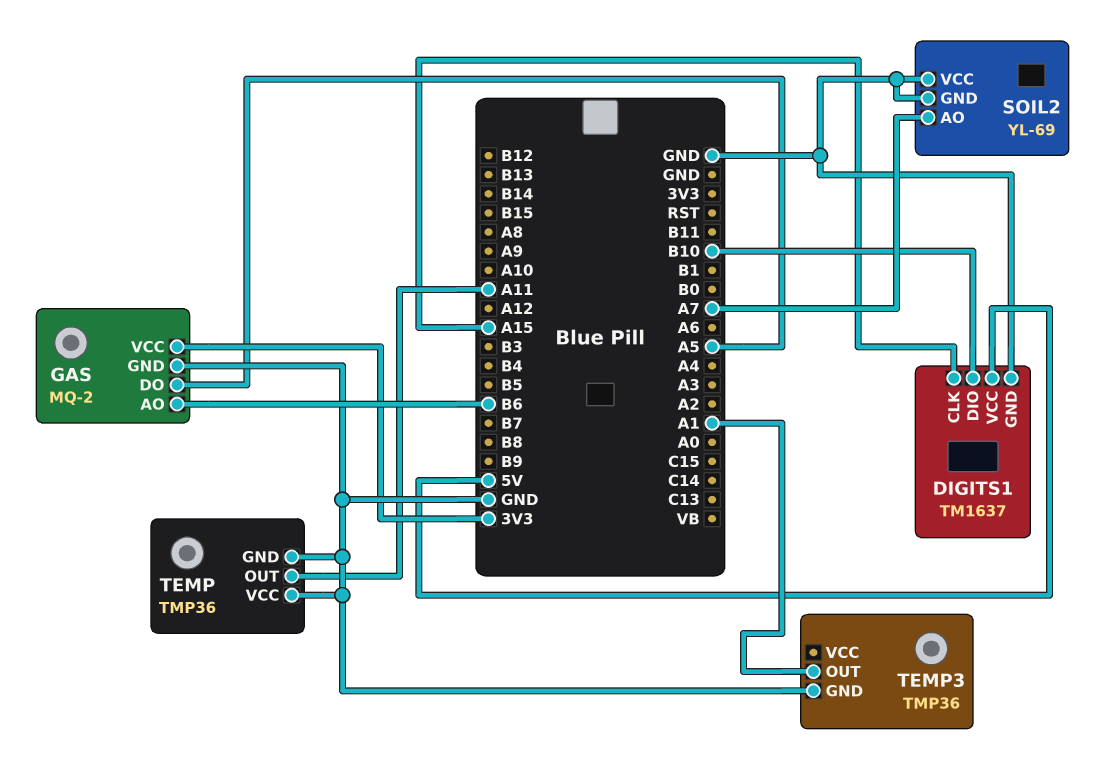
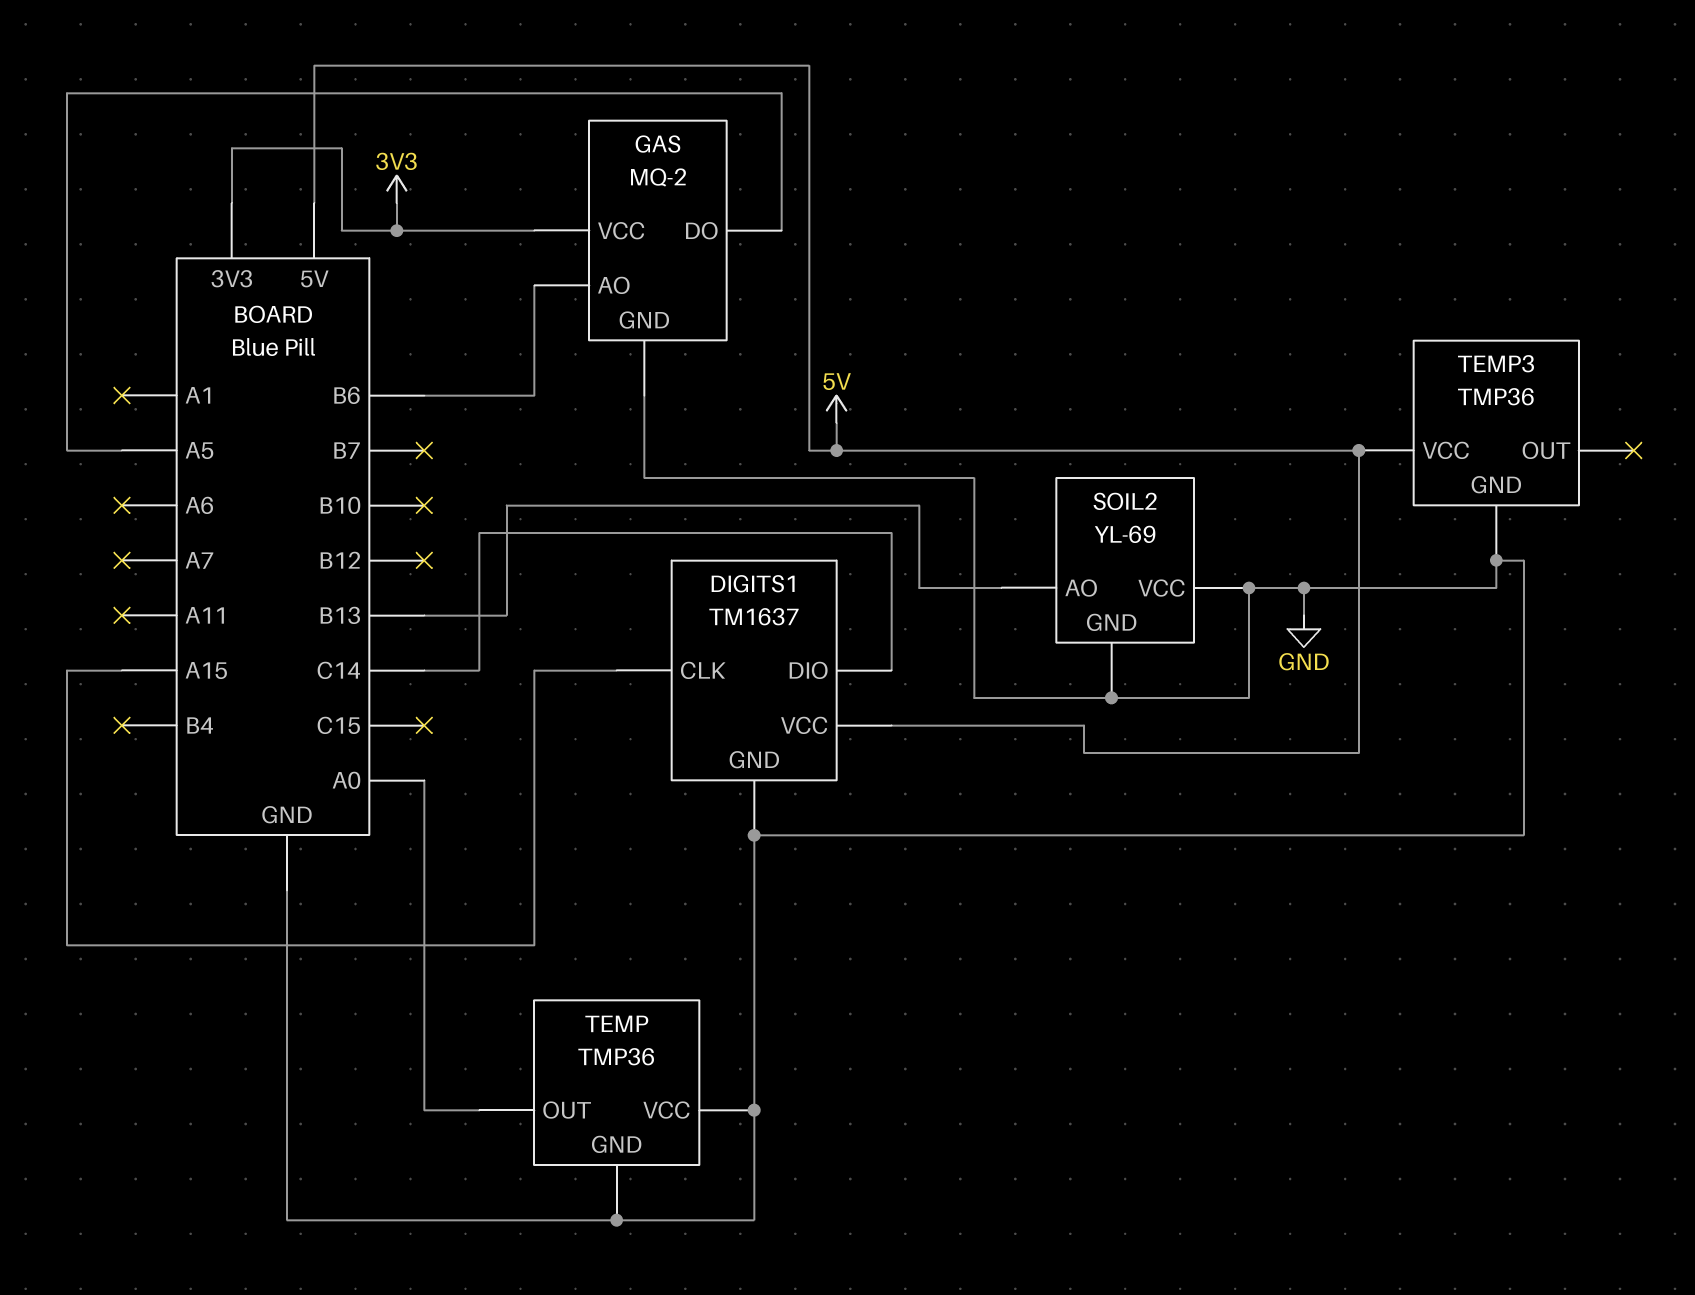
DIGITS1 pin DIO: B10 -> C14
SOIL2 pin AO: A7 -> B13
TEMP pin OUT: A11 -> A0
TEMP3 pin OUT: A1 -> none
TEMP3 pin VCC: none -> 5V

